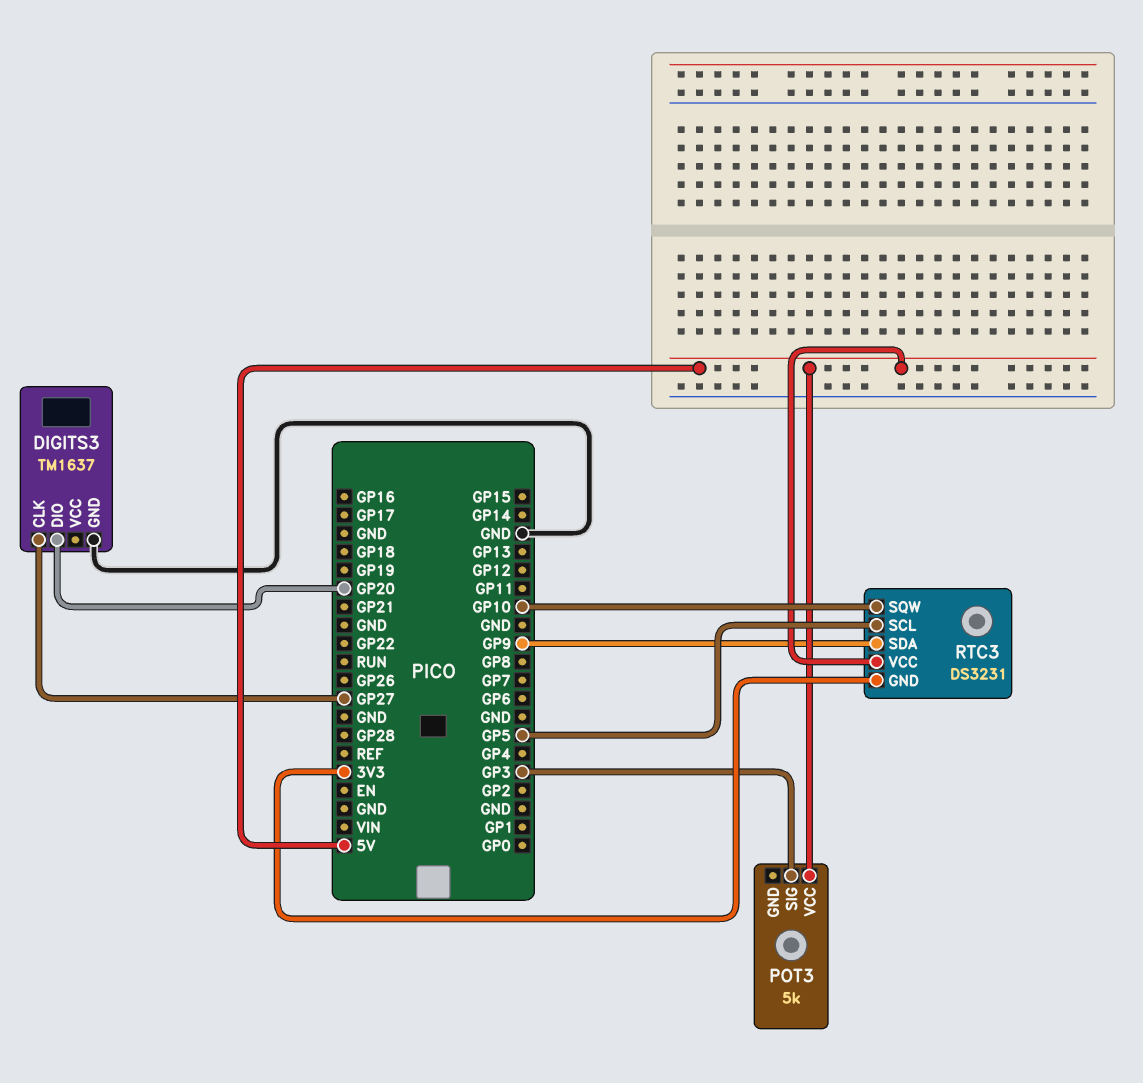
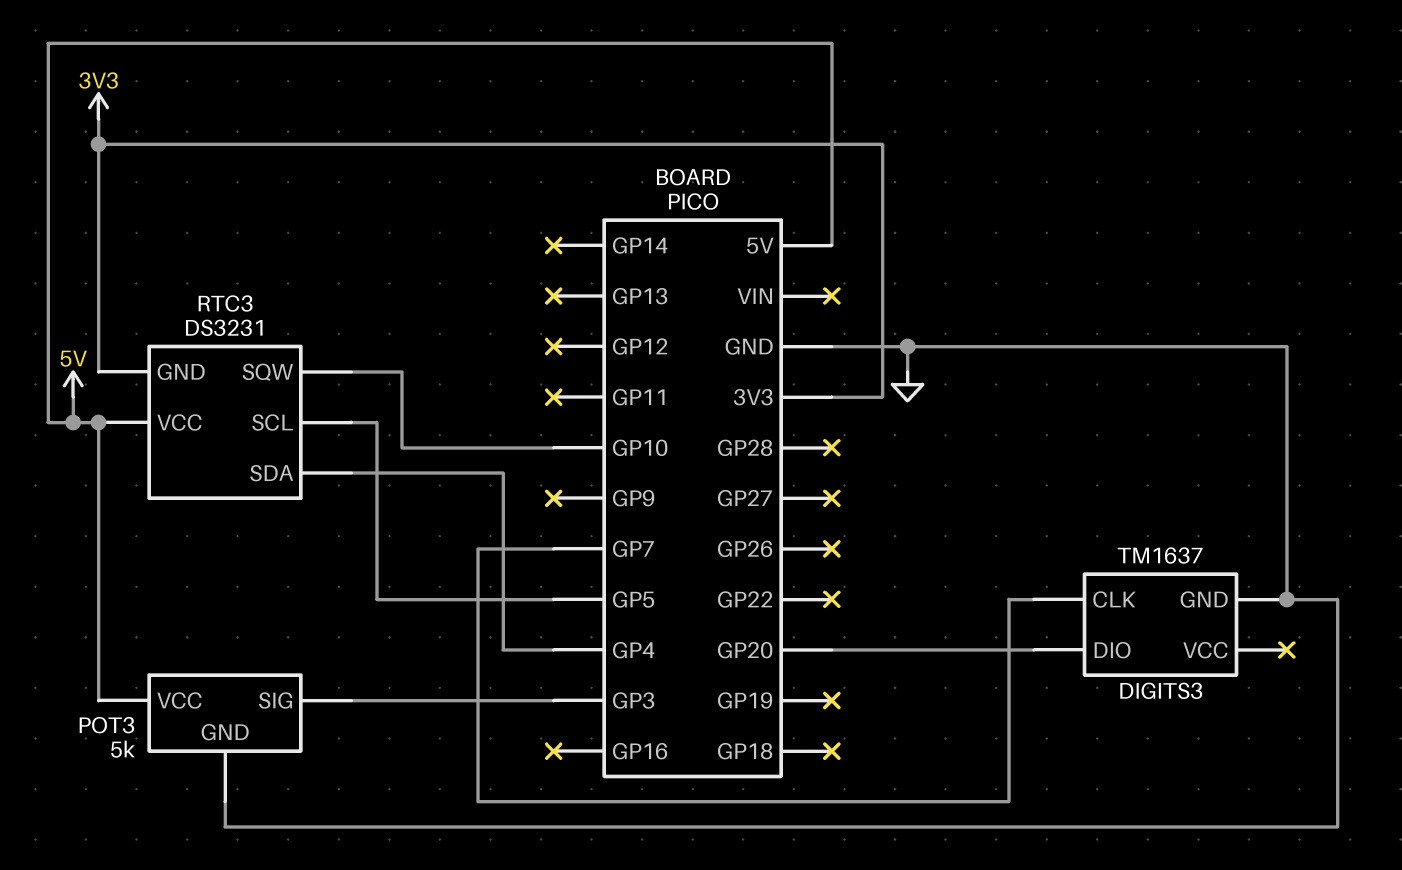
DIGITS3 pin CLK: GP27 -> GP7
POT3 pin GND: none -> GND
RTC3 pin SDA: GP9 -> GP4

